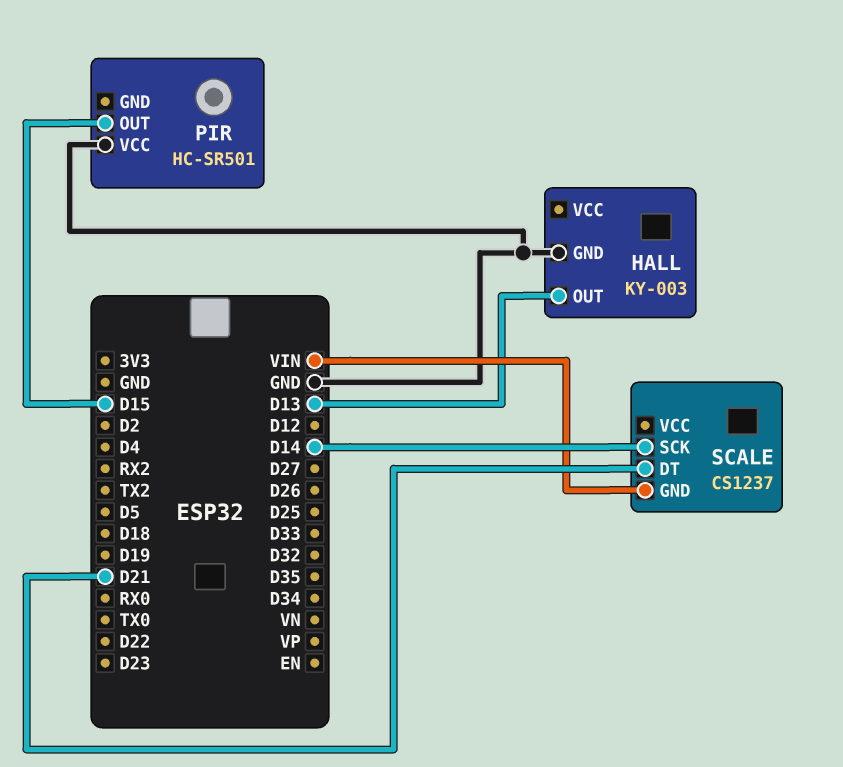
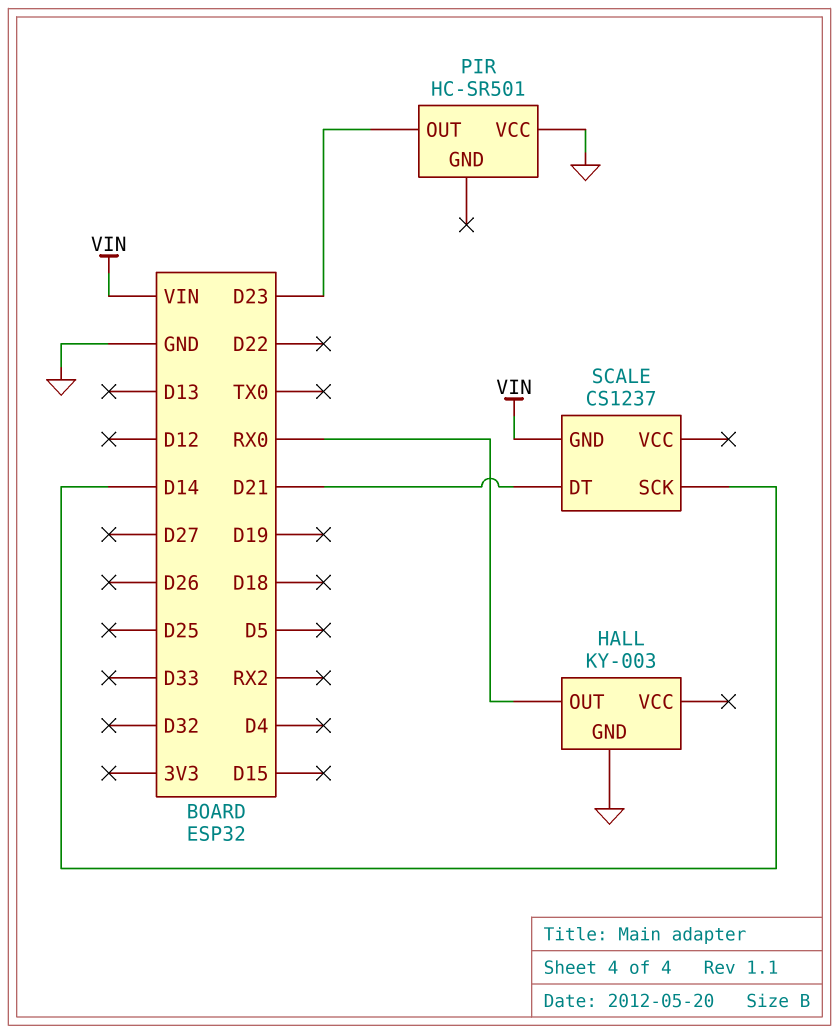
HALL pin OUT: D13 -> RX0
PIR pin OUT: D15 -> D23

